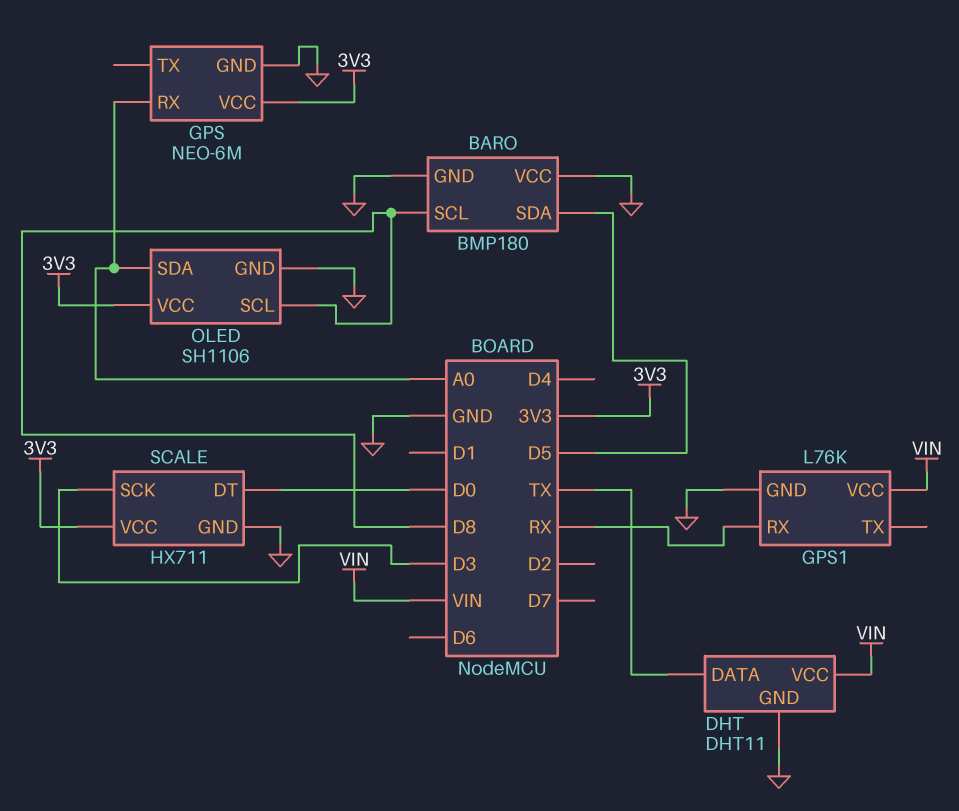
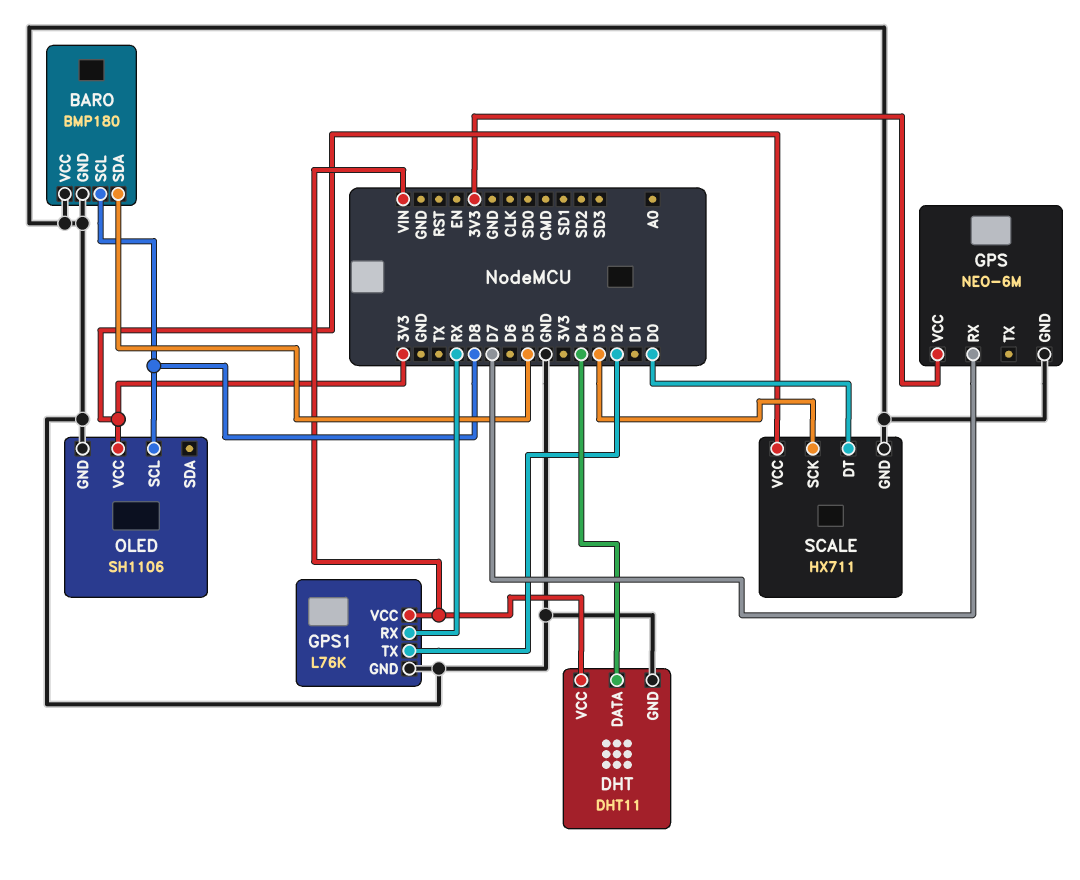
DHT pin DATA: TX -> D4
GPS pin RX: A0 -> D7
GPS1 pin TX: none -> D2
OLED pin SDA: A0 -> none

